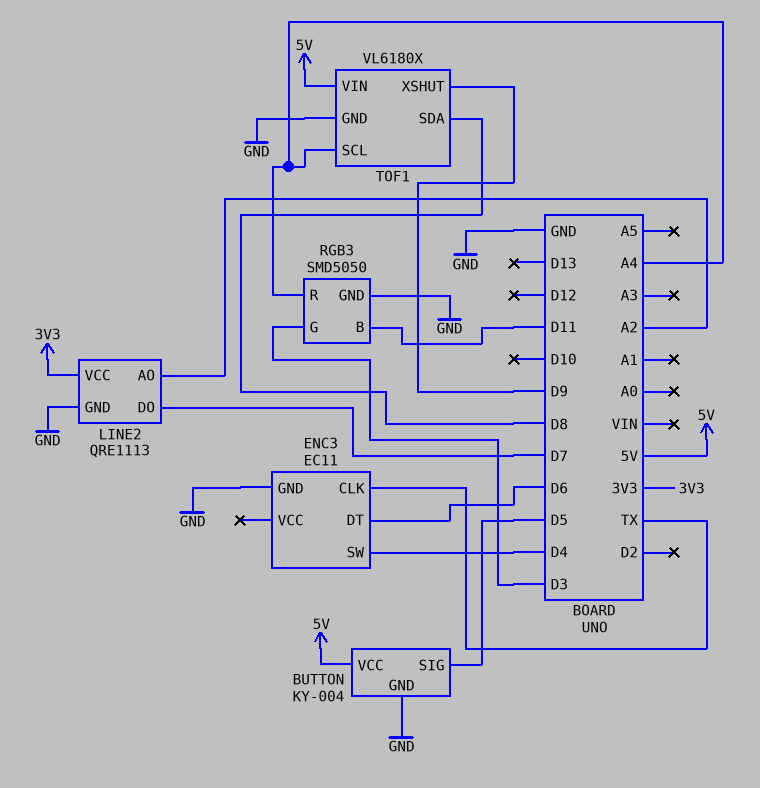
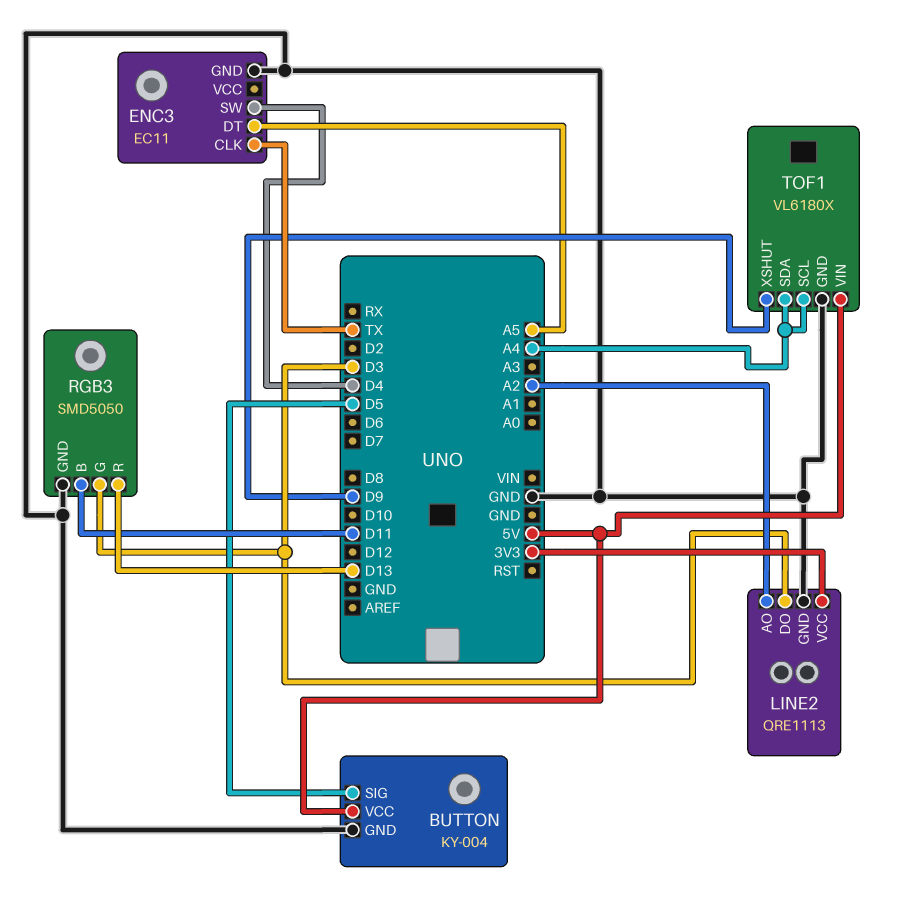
ENC3 pin DT: D6 -> A5
LINE2 pin DO: D7 -> D3
RGB3 pin R: A4 -> D13
TOF1 pin SDA: D8 -> A4

